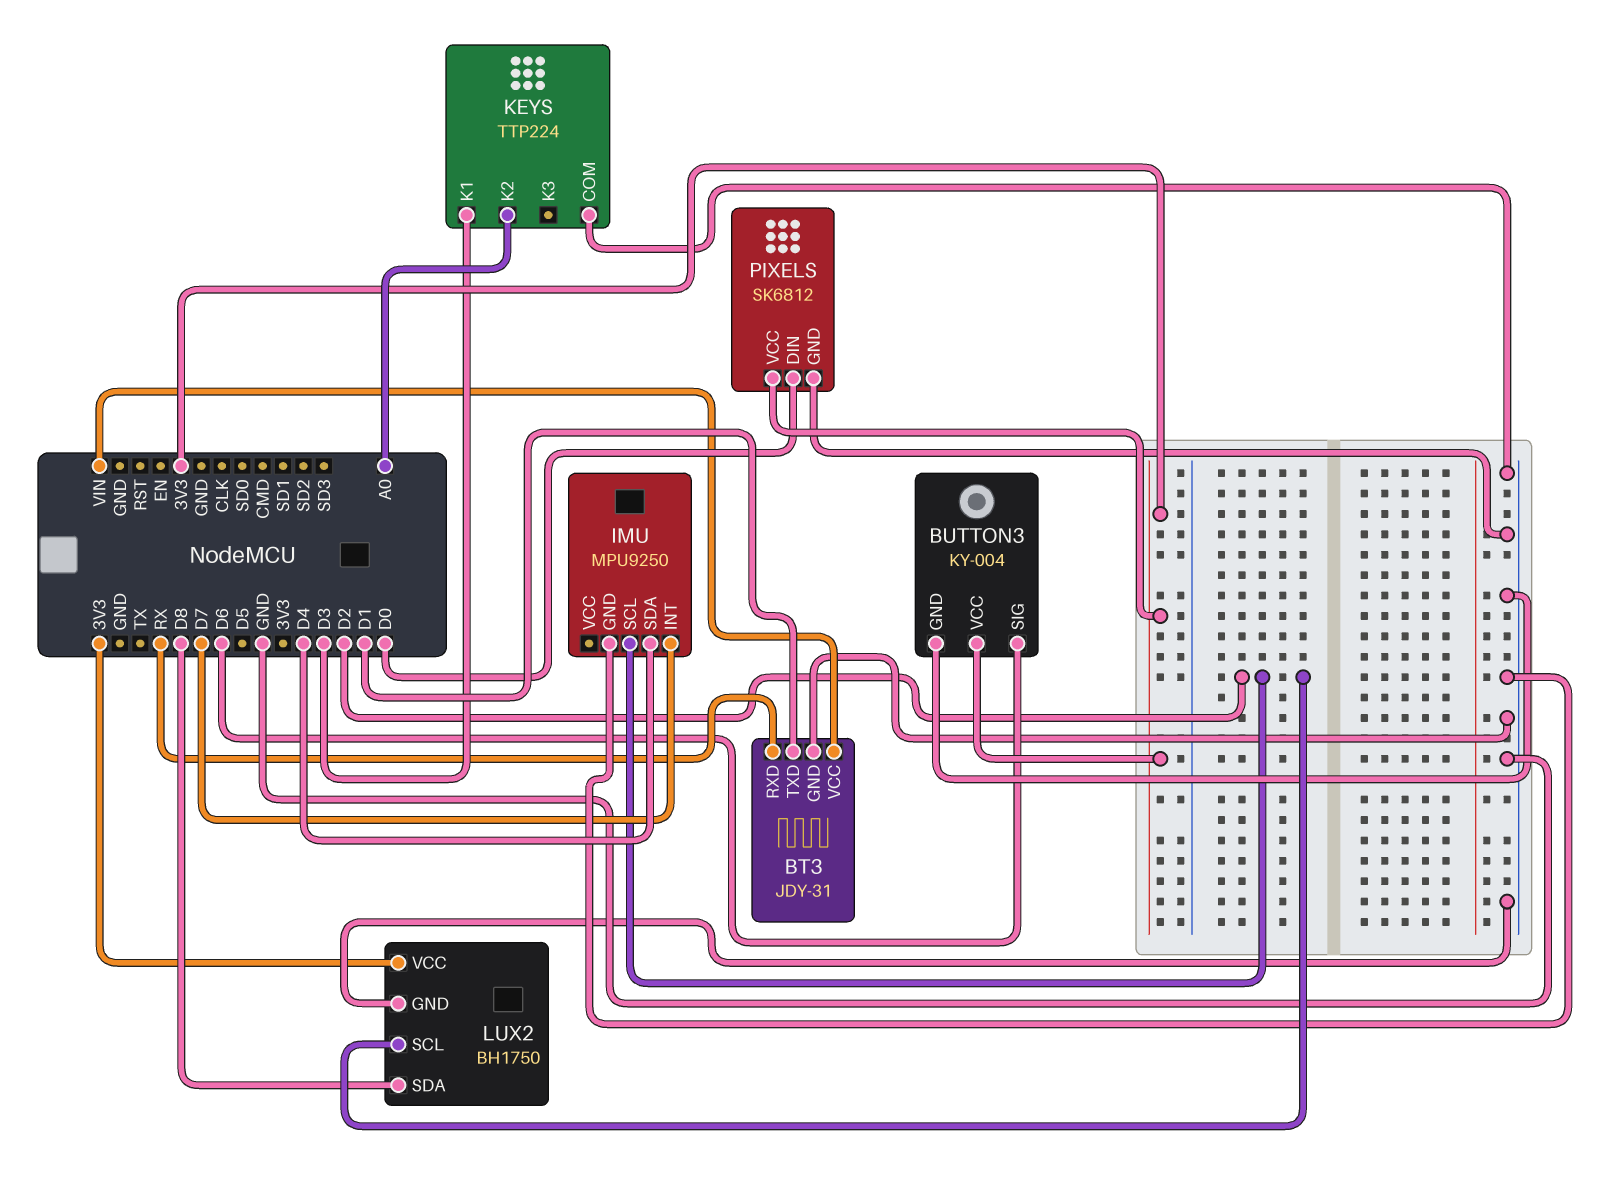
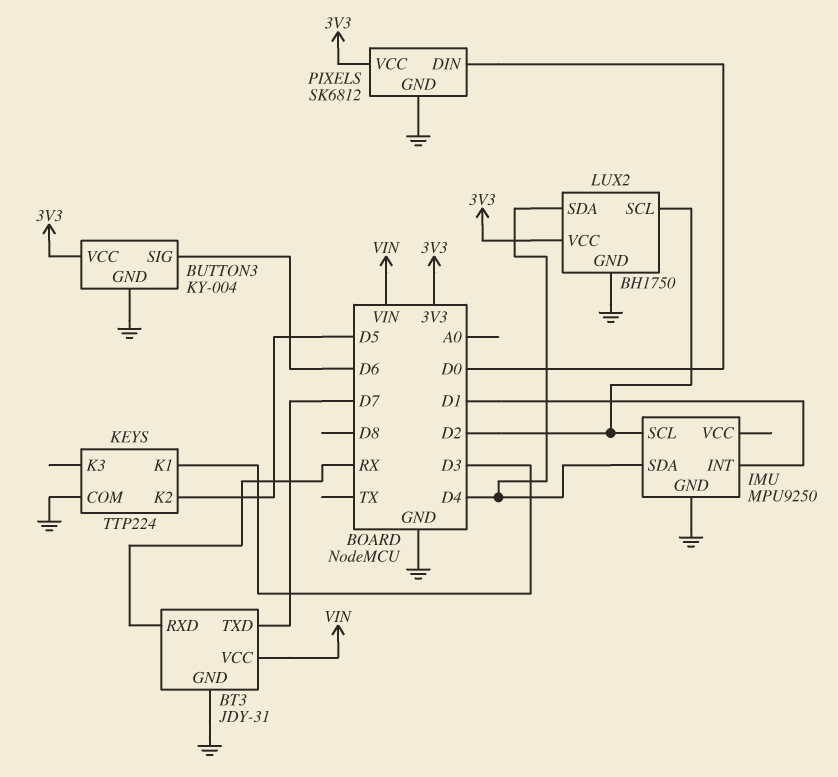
BT3 pin TXD: D1 -> D7
IMU pin INT: D7 -> D1
KEYS pin K2: A0 -> D5
LUX2 pin SDA: D8 -> D4

